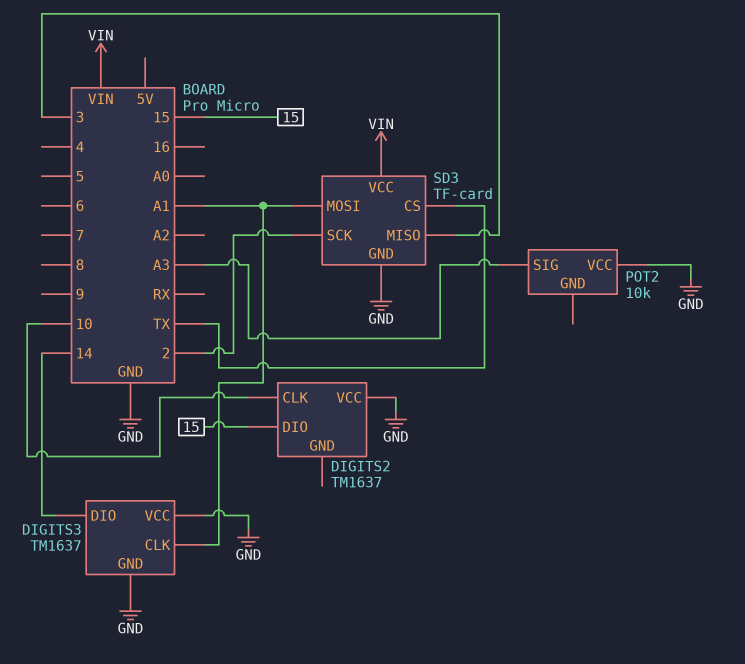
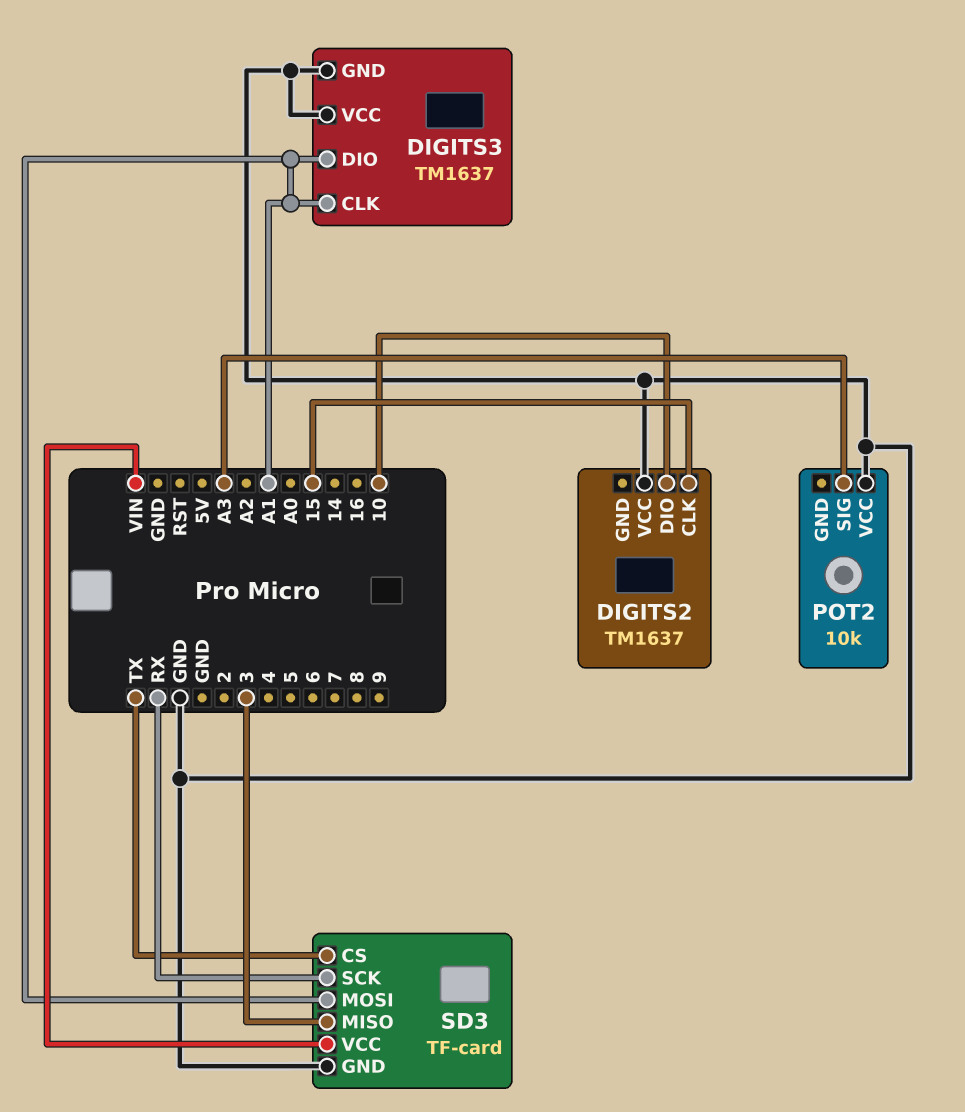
DIGITS2 pin CLK: 10 -> 15
DIGITS2 pin DIO: 15 -> 10
DIGITS3 pin DIO: 14 -> A1
SD3 pin SCK: 2 -> RX

